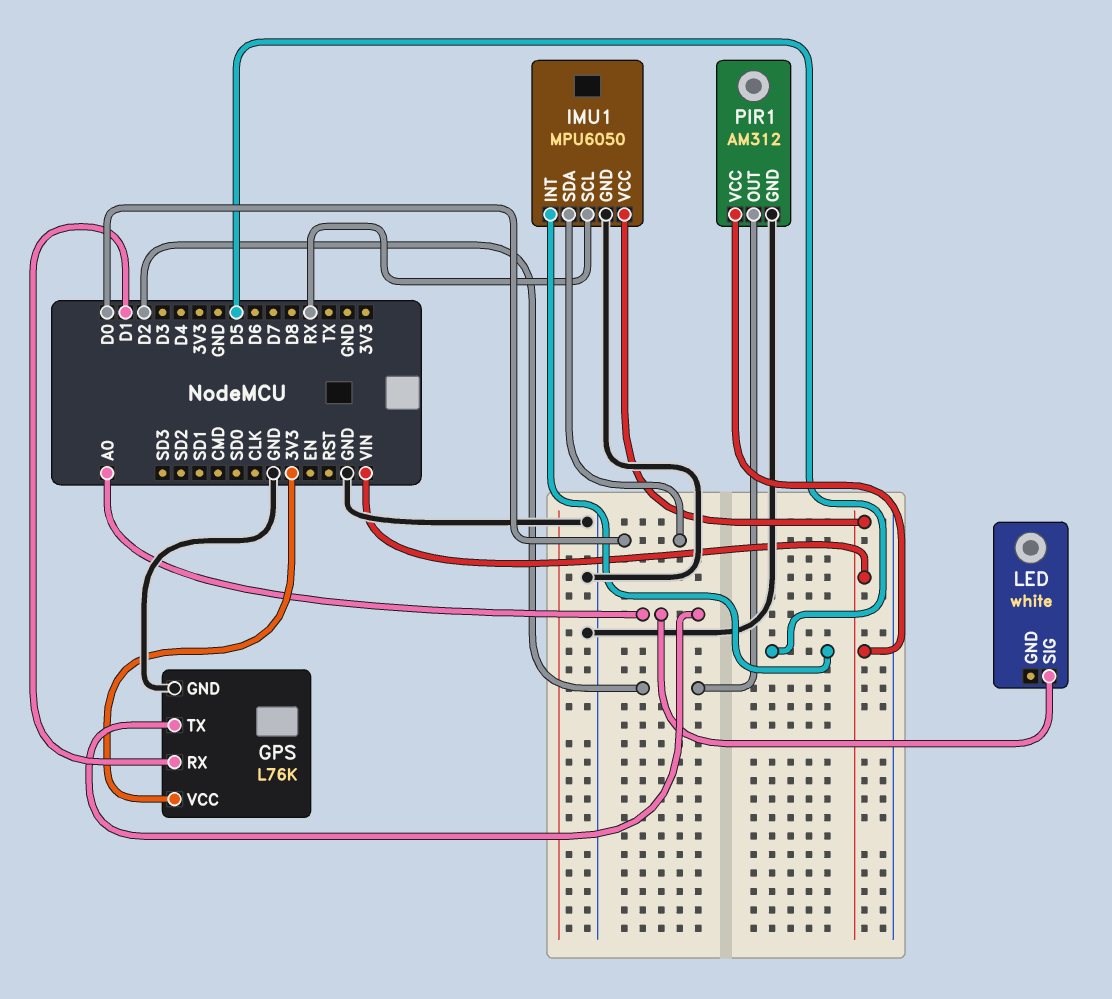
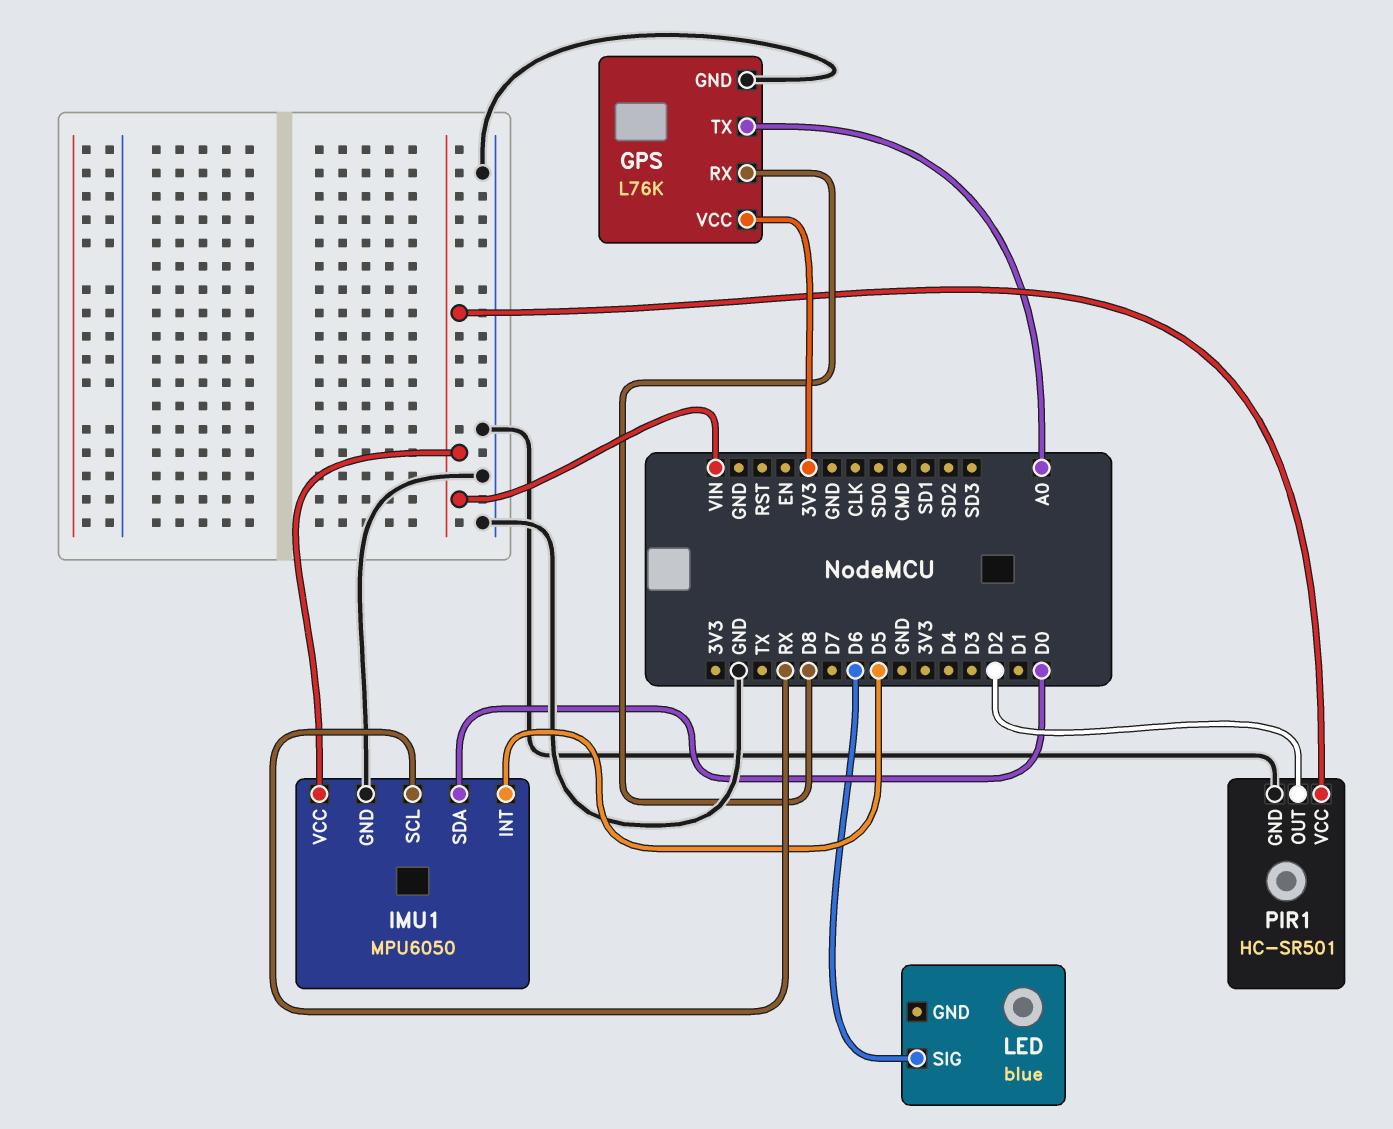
GPS pin RX: D1 -> D8
LED: white -> blue
LED pin SIG: A0 -> D6
PIR1: AM312 -> HC-SR501

